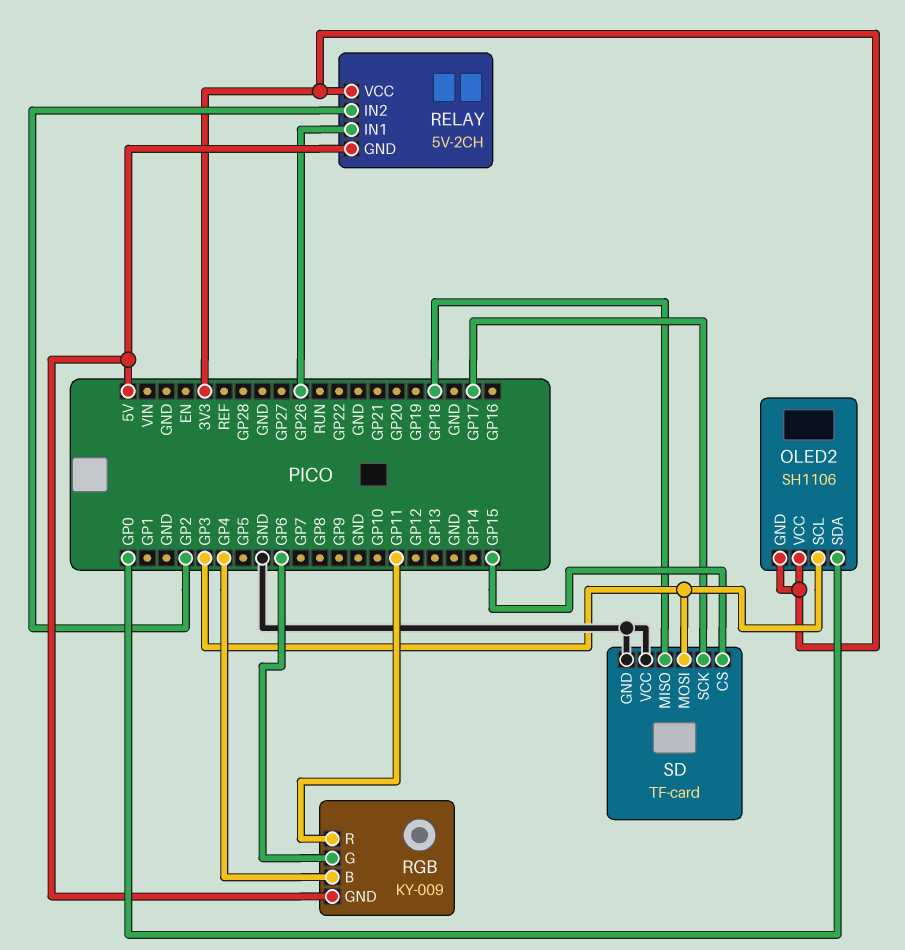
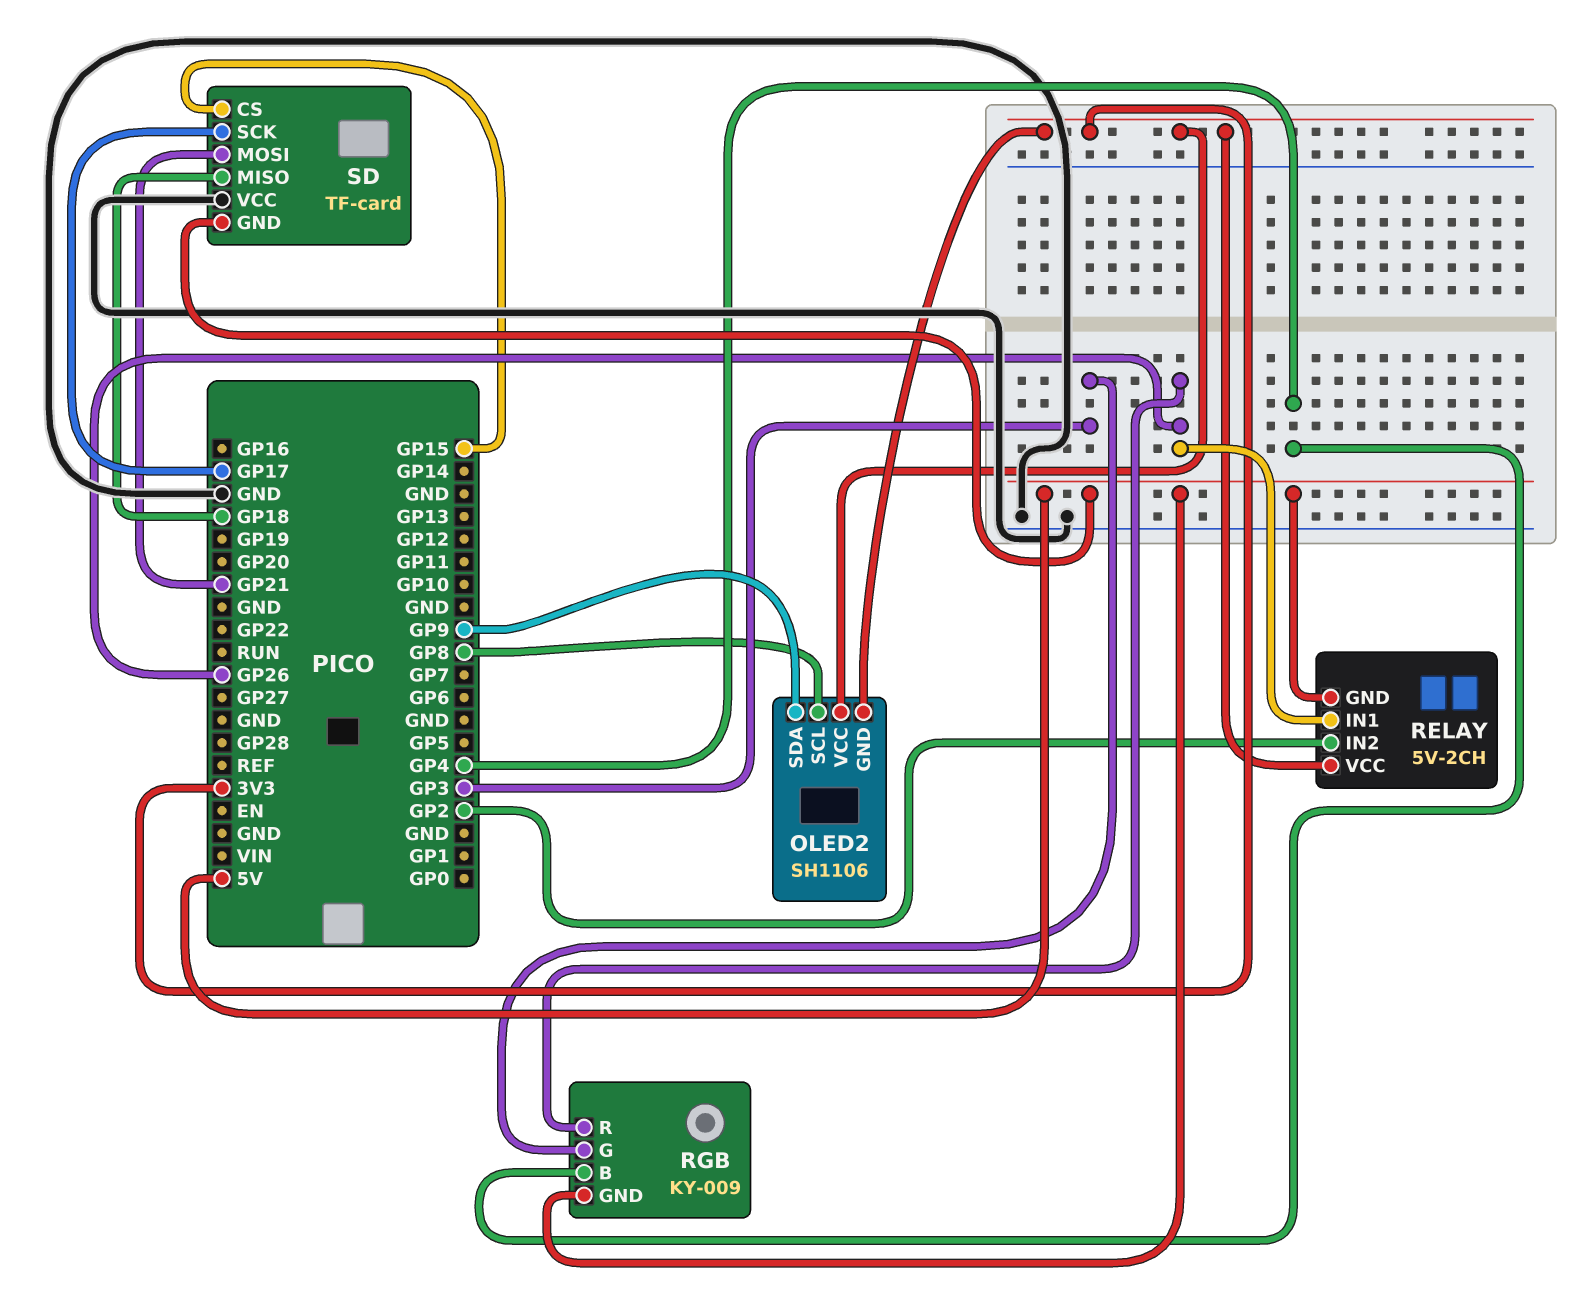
OLED2 pin SCL: GP3 -> GP8
OLED2 pin SDA: GP0 -> GP9
RGB pin G: GP6 -> GP3
RGB pin R: GP11 -> GP26
SD pin GND: GND -> 5V
SD pin MOSI: GP3 -> GP21

